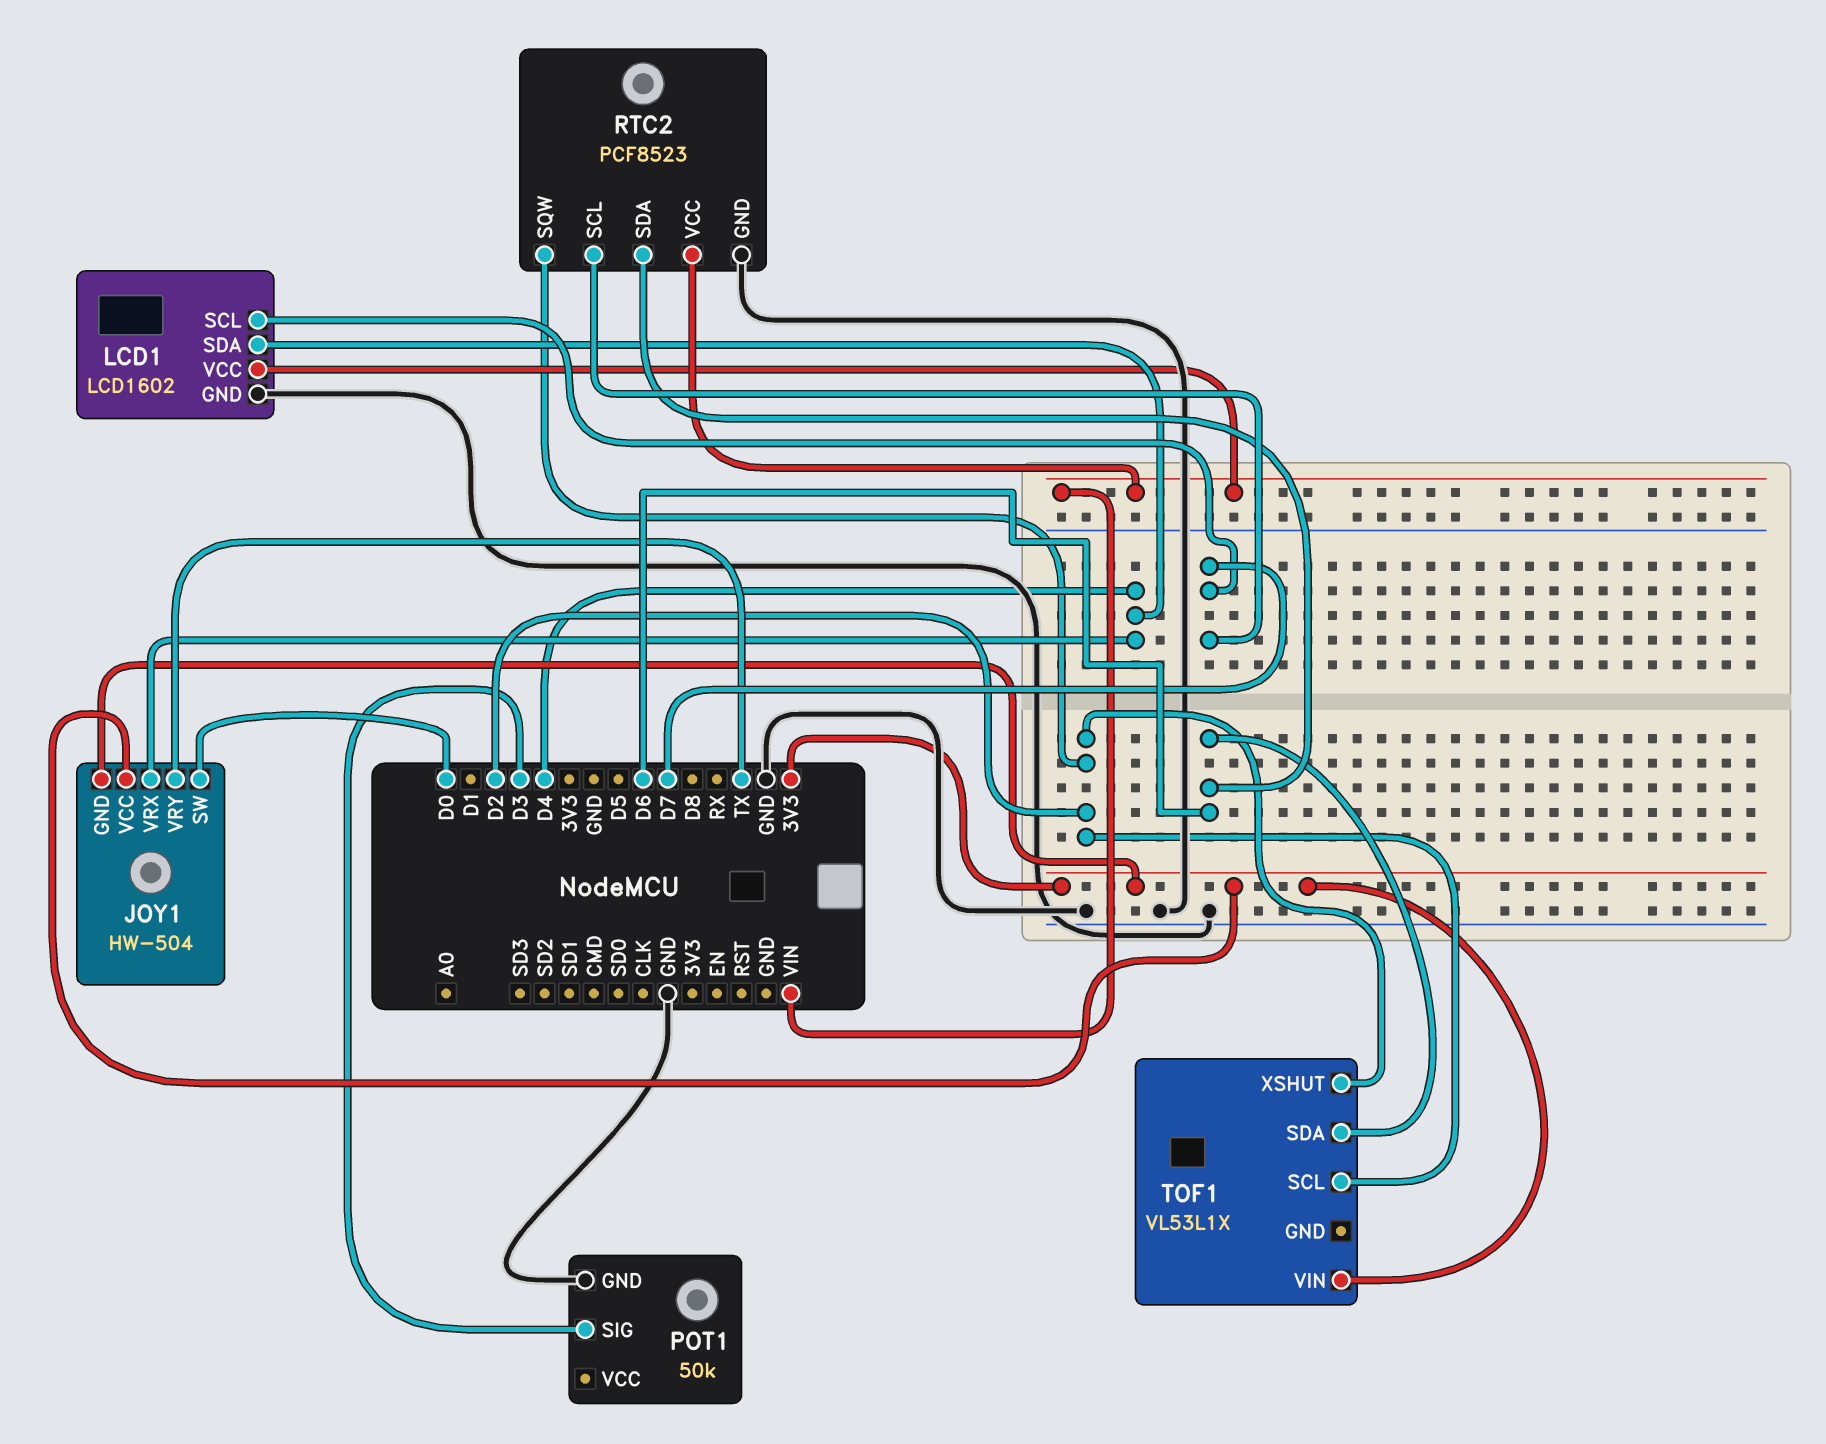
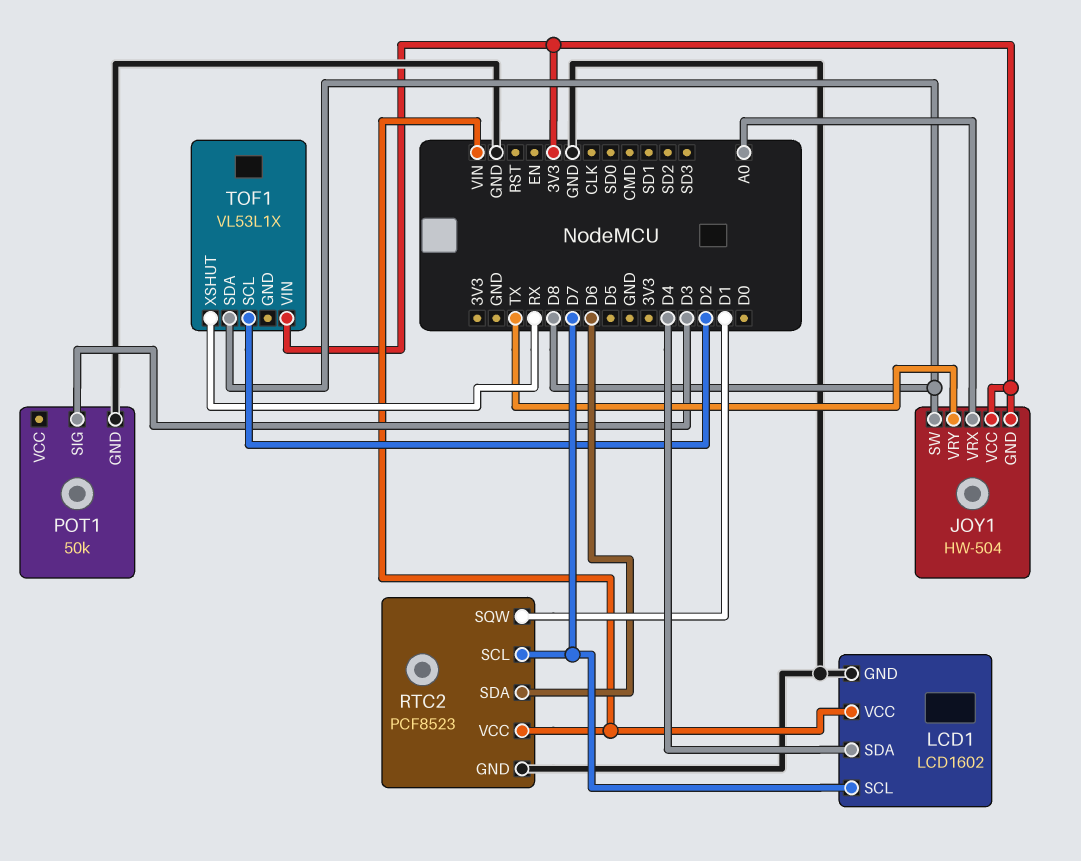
JOY1 pin SW: D0 -> D8
JOY1 pin VRX: D4 -> A0
RTC2 pin SQW: D2 -> D1
TOF1 pin SDA: D6 -> D8
TOF1 pin XSHUT: D2 -> RX

